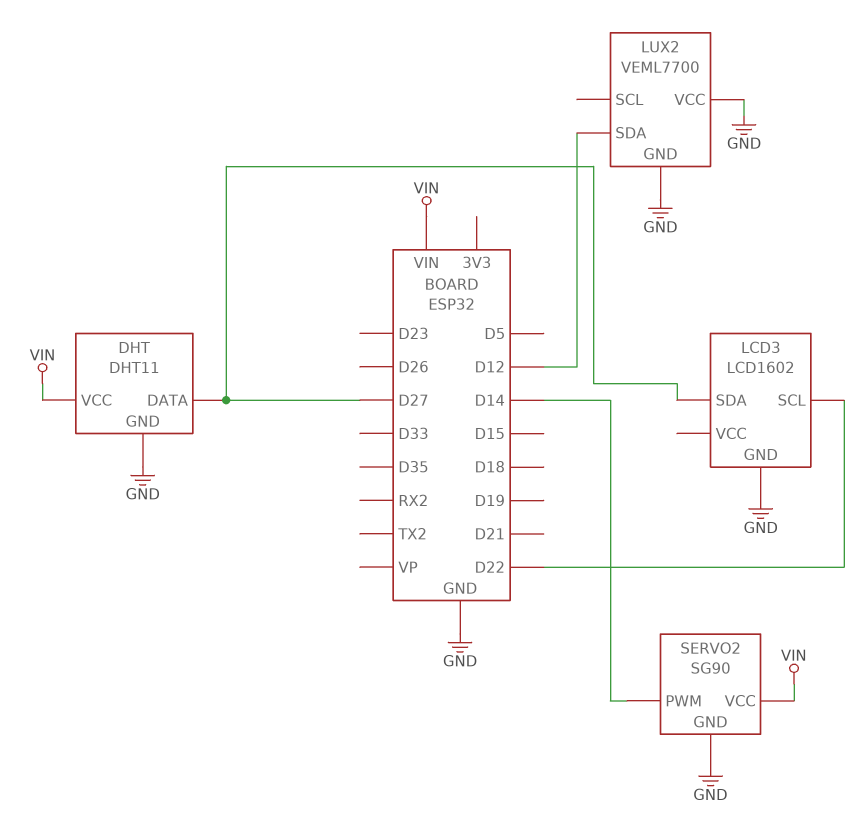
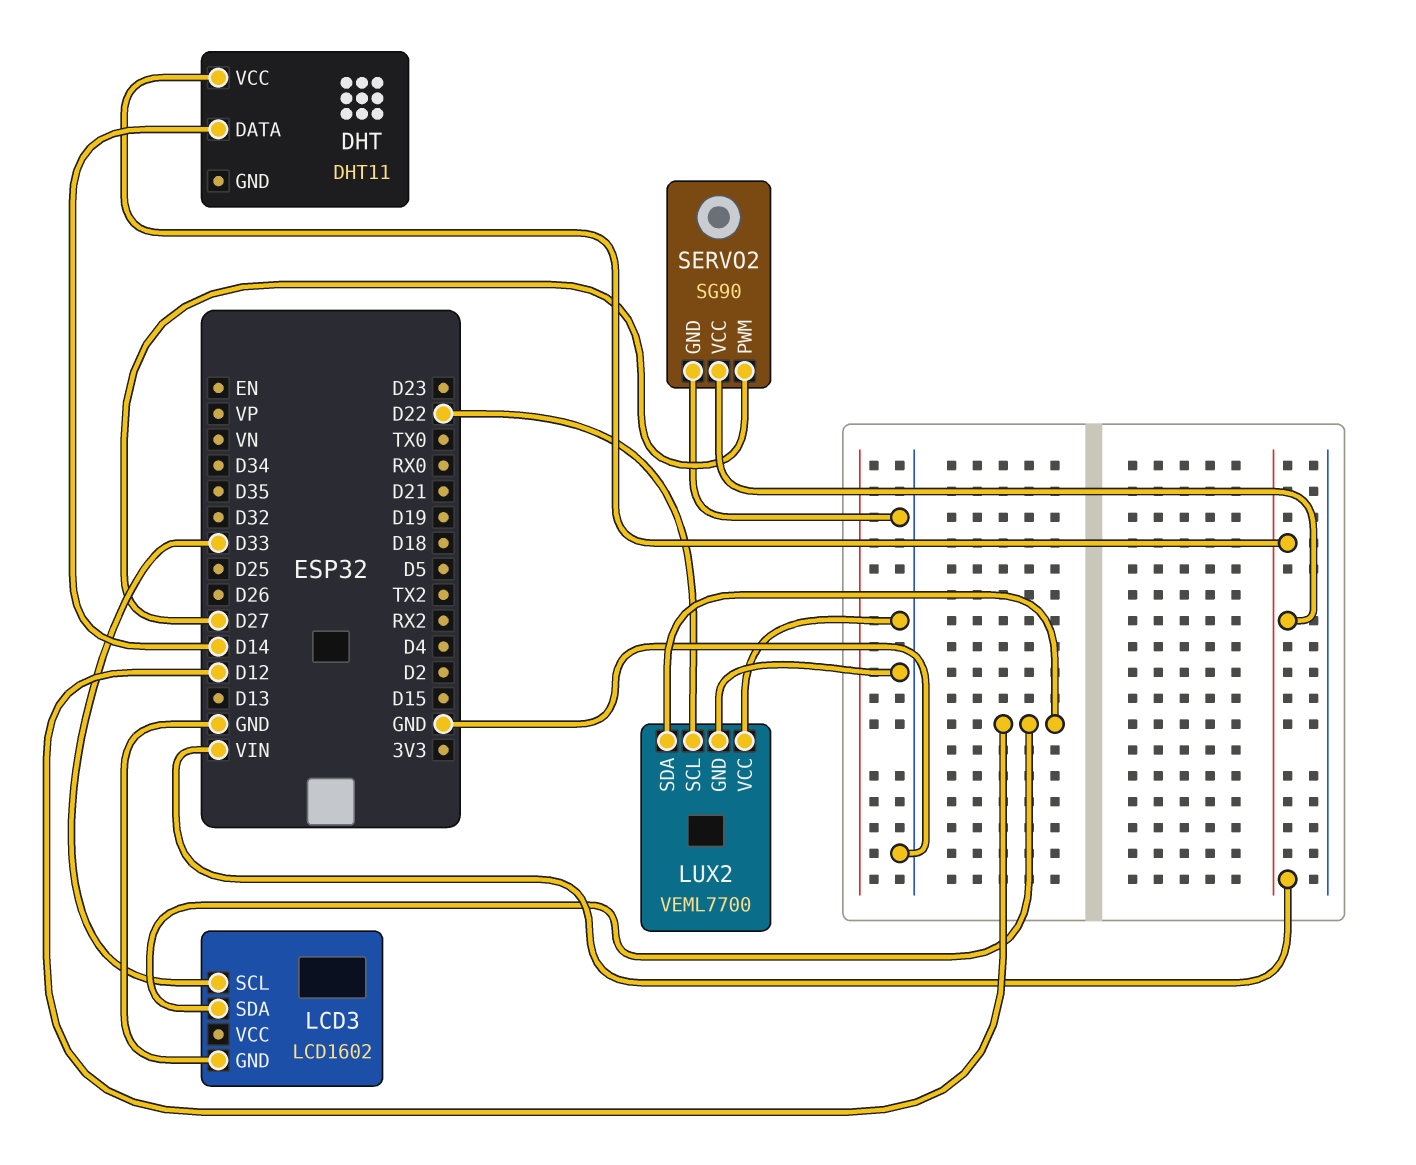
DHT pin DATA: D27 -> D14
DHT pin GND: GND -> none
LCD3 pin SCL: D22 -> D33
LCD3 pin SDA: D27 -> D12
LUX2 pin SCL: none -> D22
SERVO2 pin PWM: D14 -> D27

